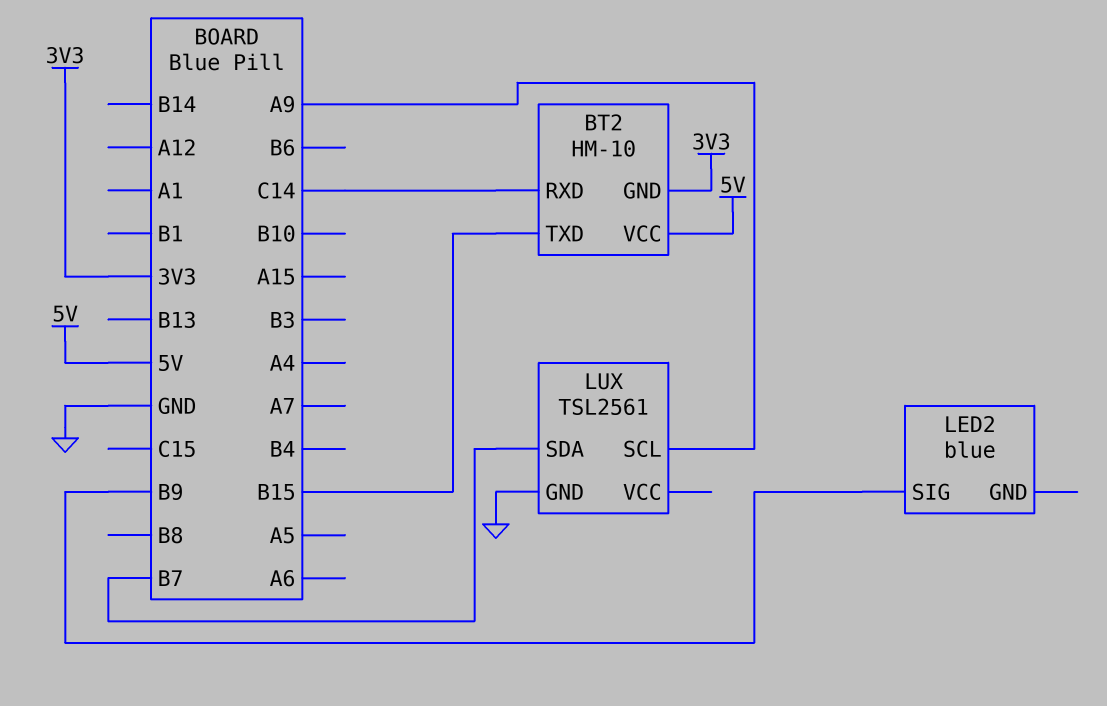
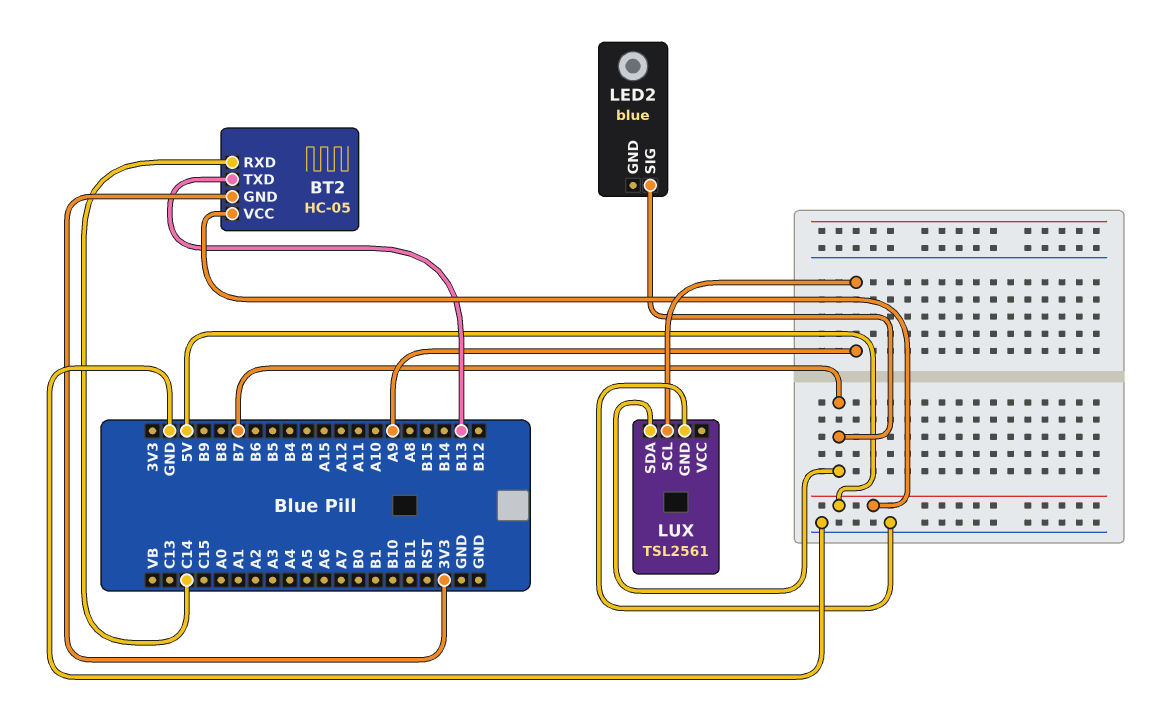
BT2: HM-10 -> HC-05
BT2 pin TXD: B15 -> B13
LED2 pin SIG: B9 -> B7

